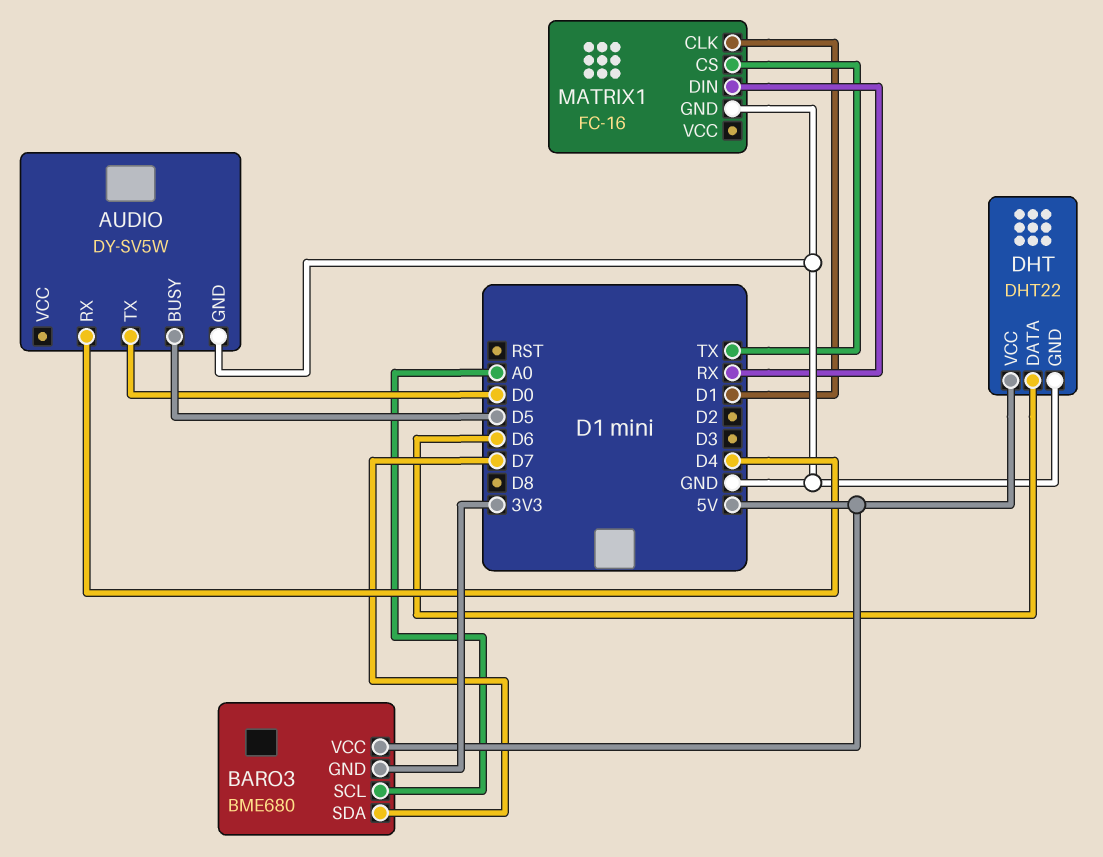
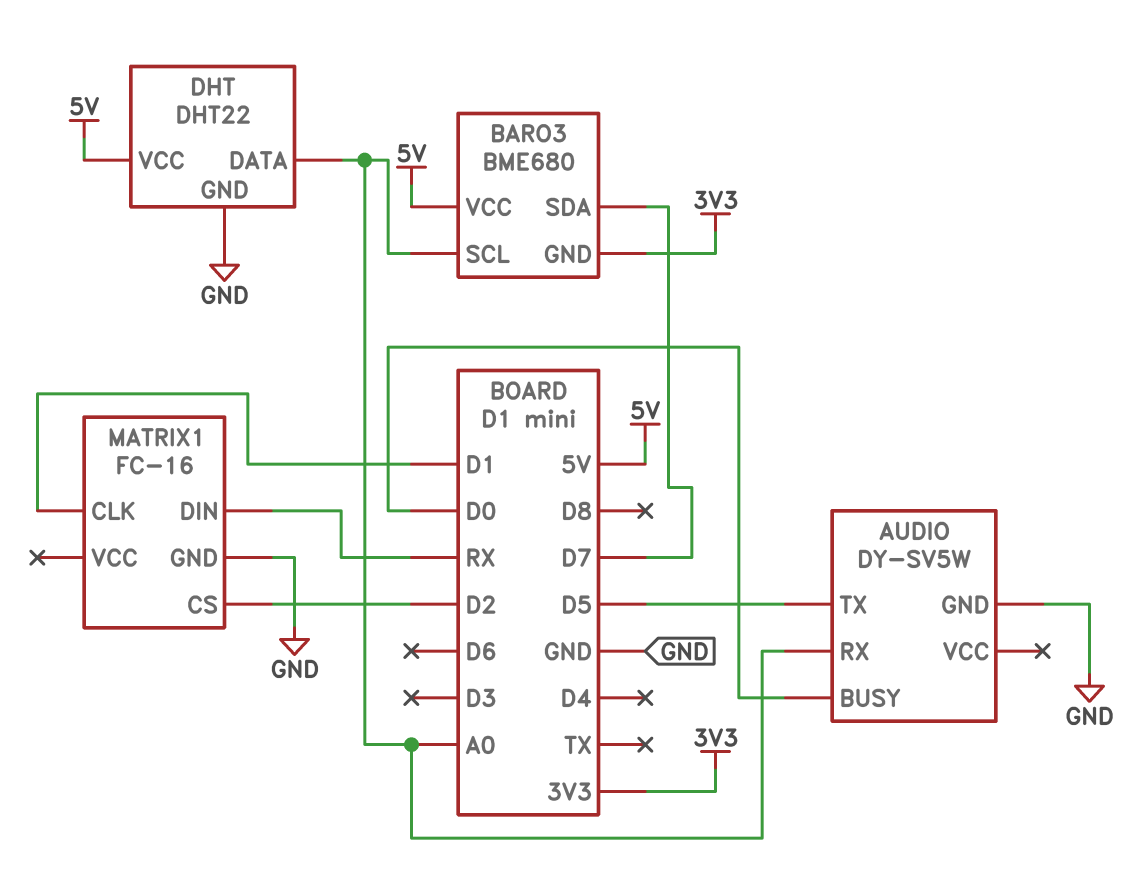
AUDIO pin BUSY: D5 -> D0
AUDIO pin RX: D4 -> A0
AUDIO pin TX: D0 -> D5
DHT pin DATA: D6 -> A0
MATRIX1 pin CS: TX -> D2

